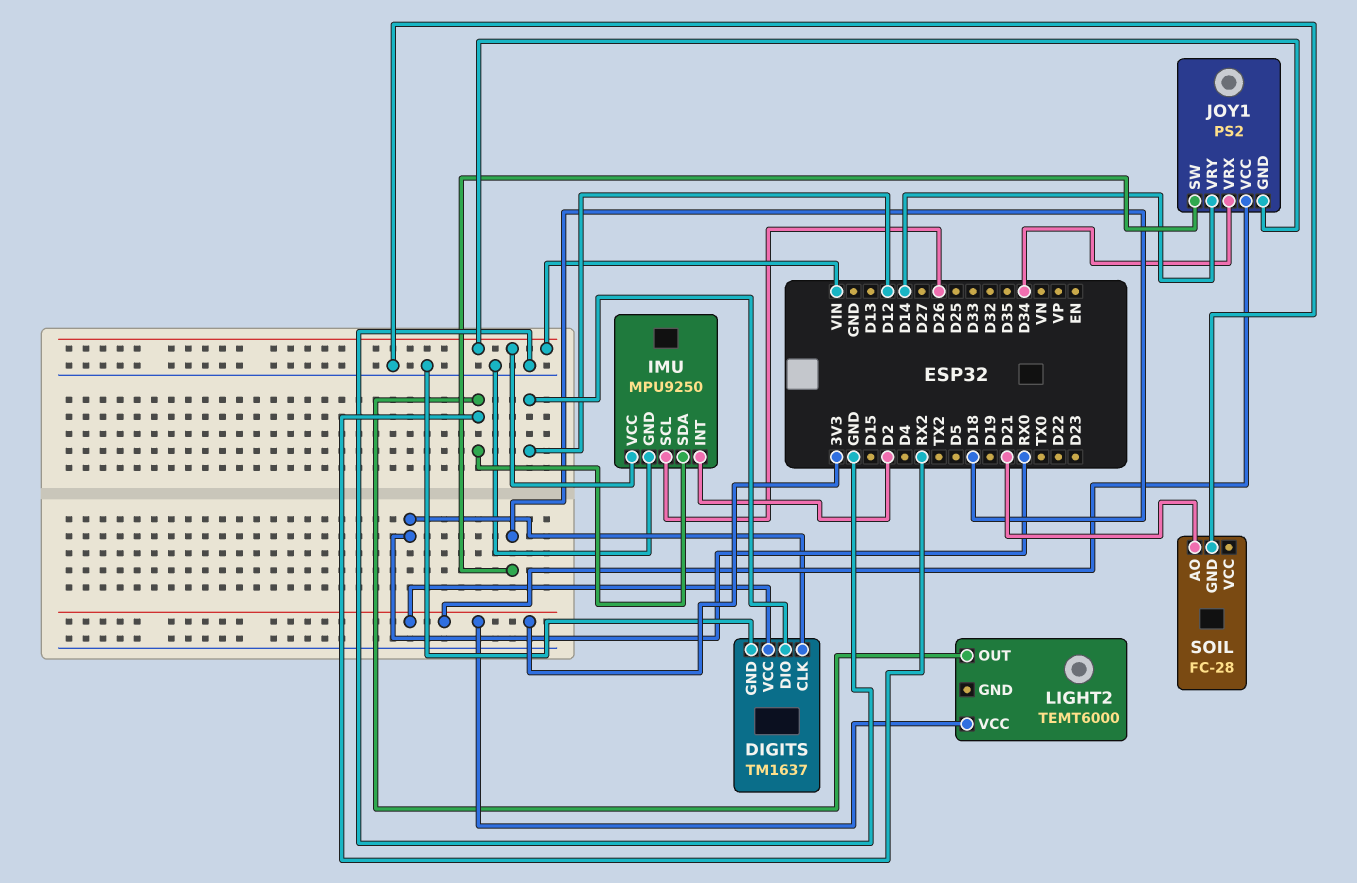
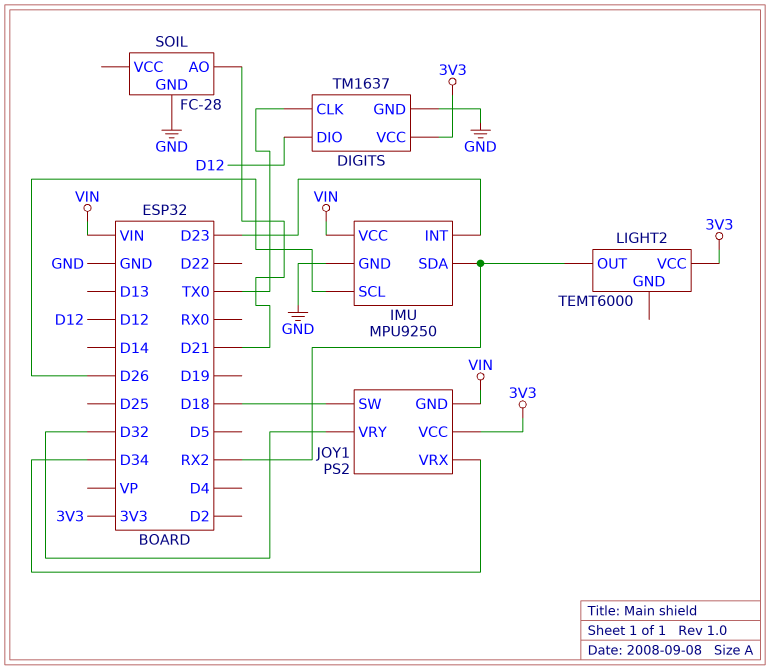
DIGITS pin CLK: RX0 -> TX0
IMU pin INT: D2 -> D23
JOY1 pin VRY: D14 -> D32

